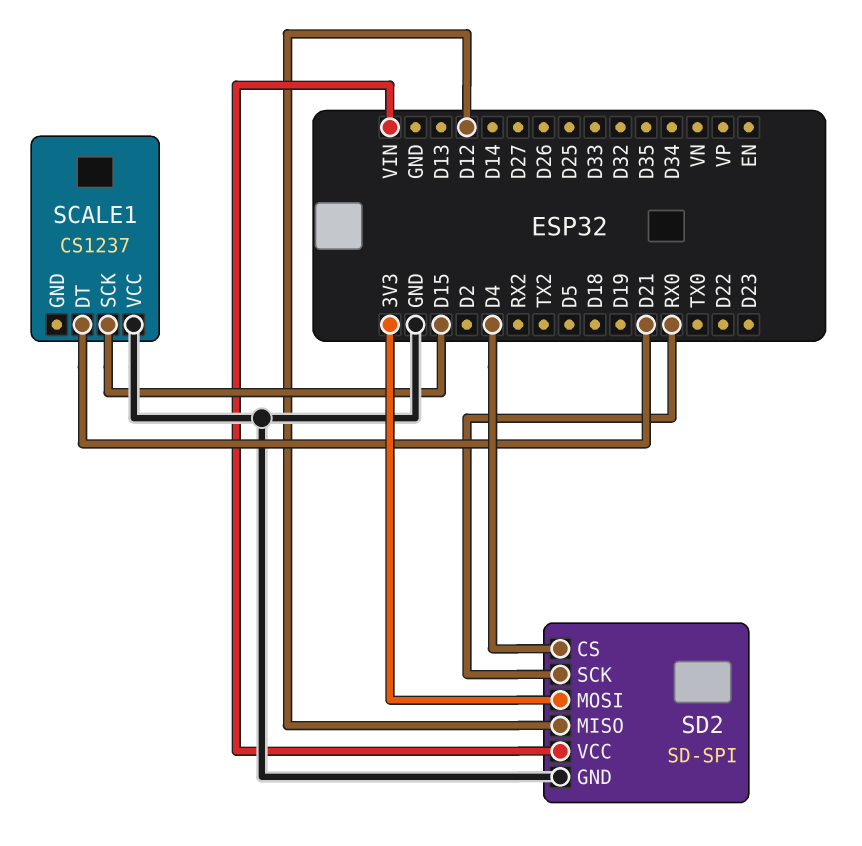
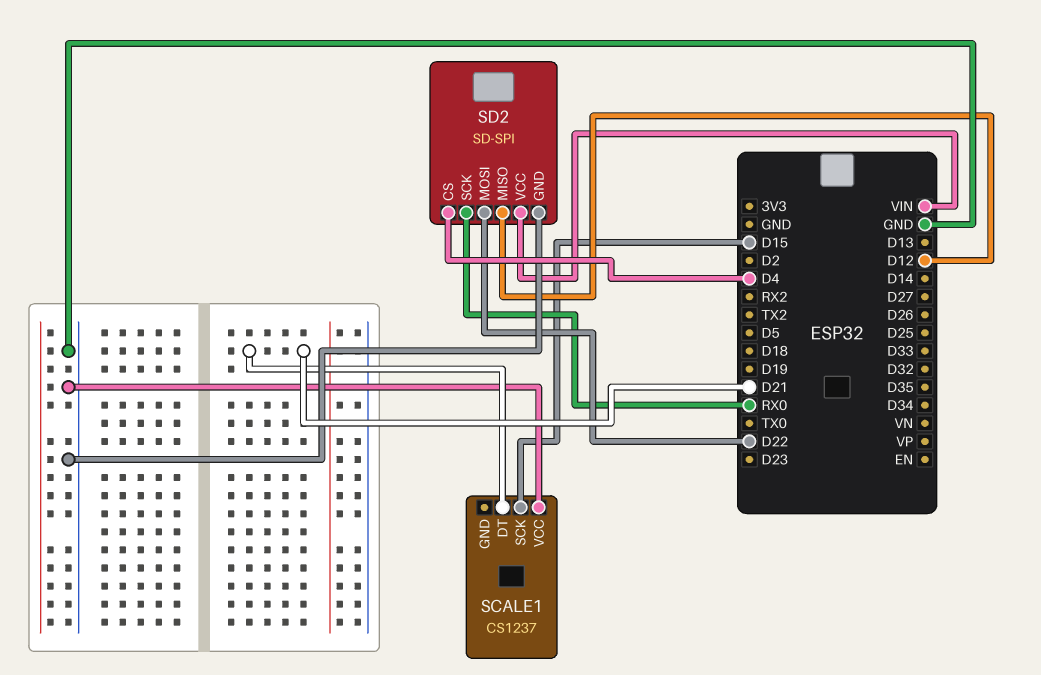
SD2 pin MOSI: 3V3 -> D22

